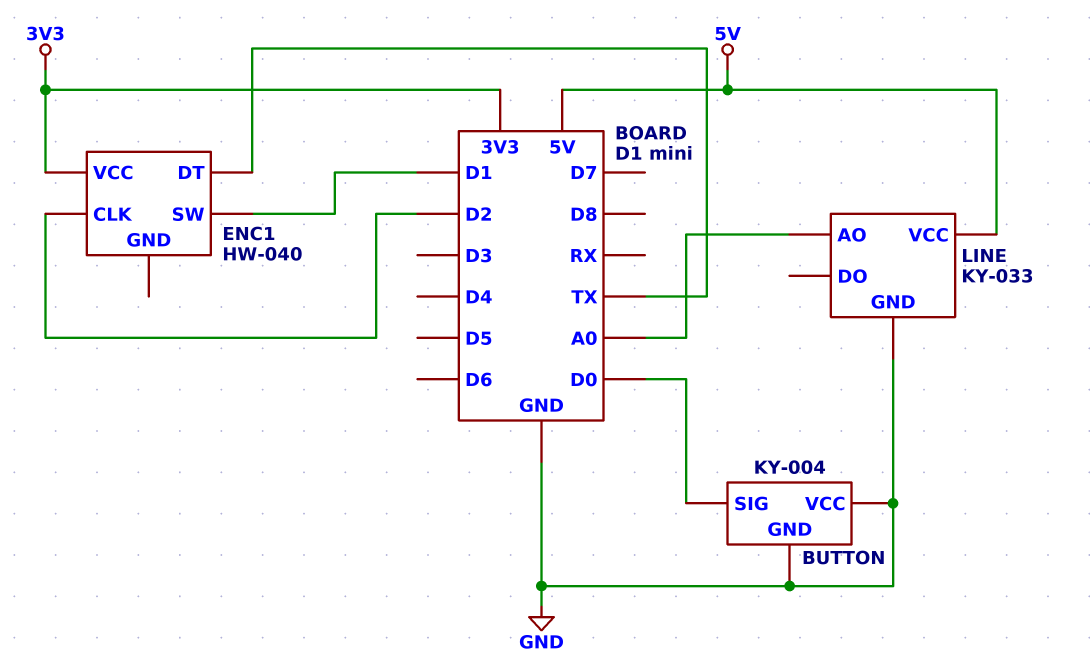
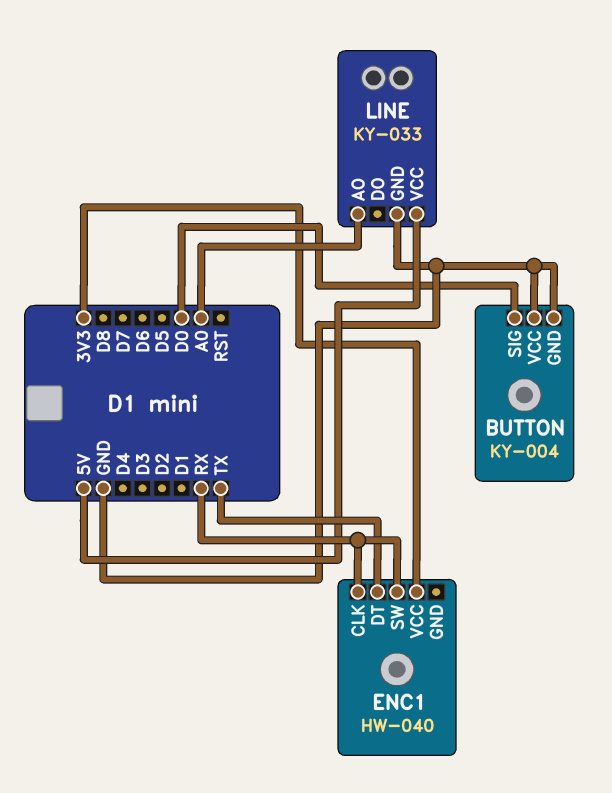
ENC1 pin CLK: D2 -> RX
ENC1 pin SW: D1 -> RX

